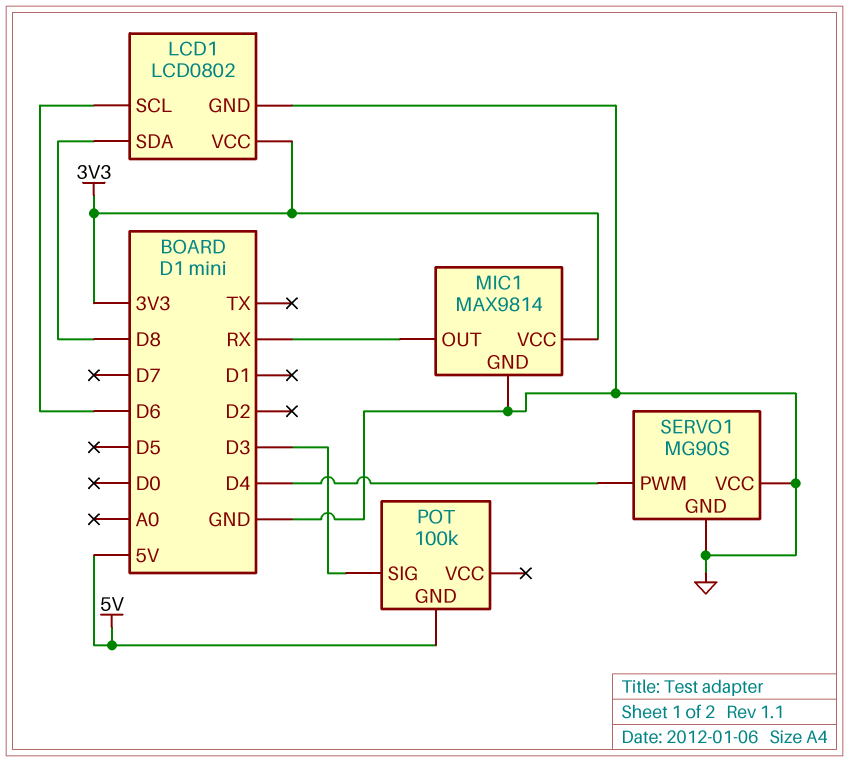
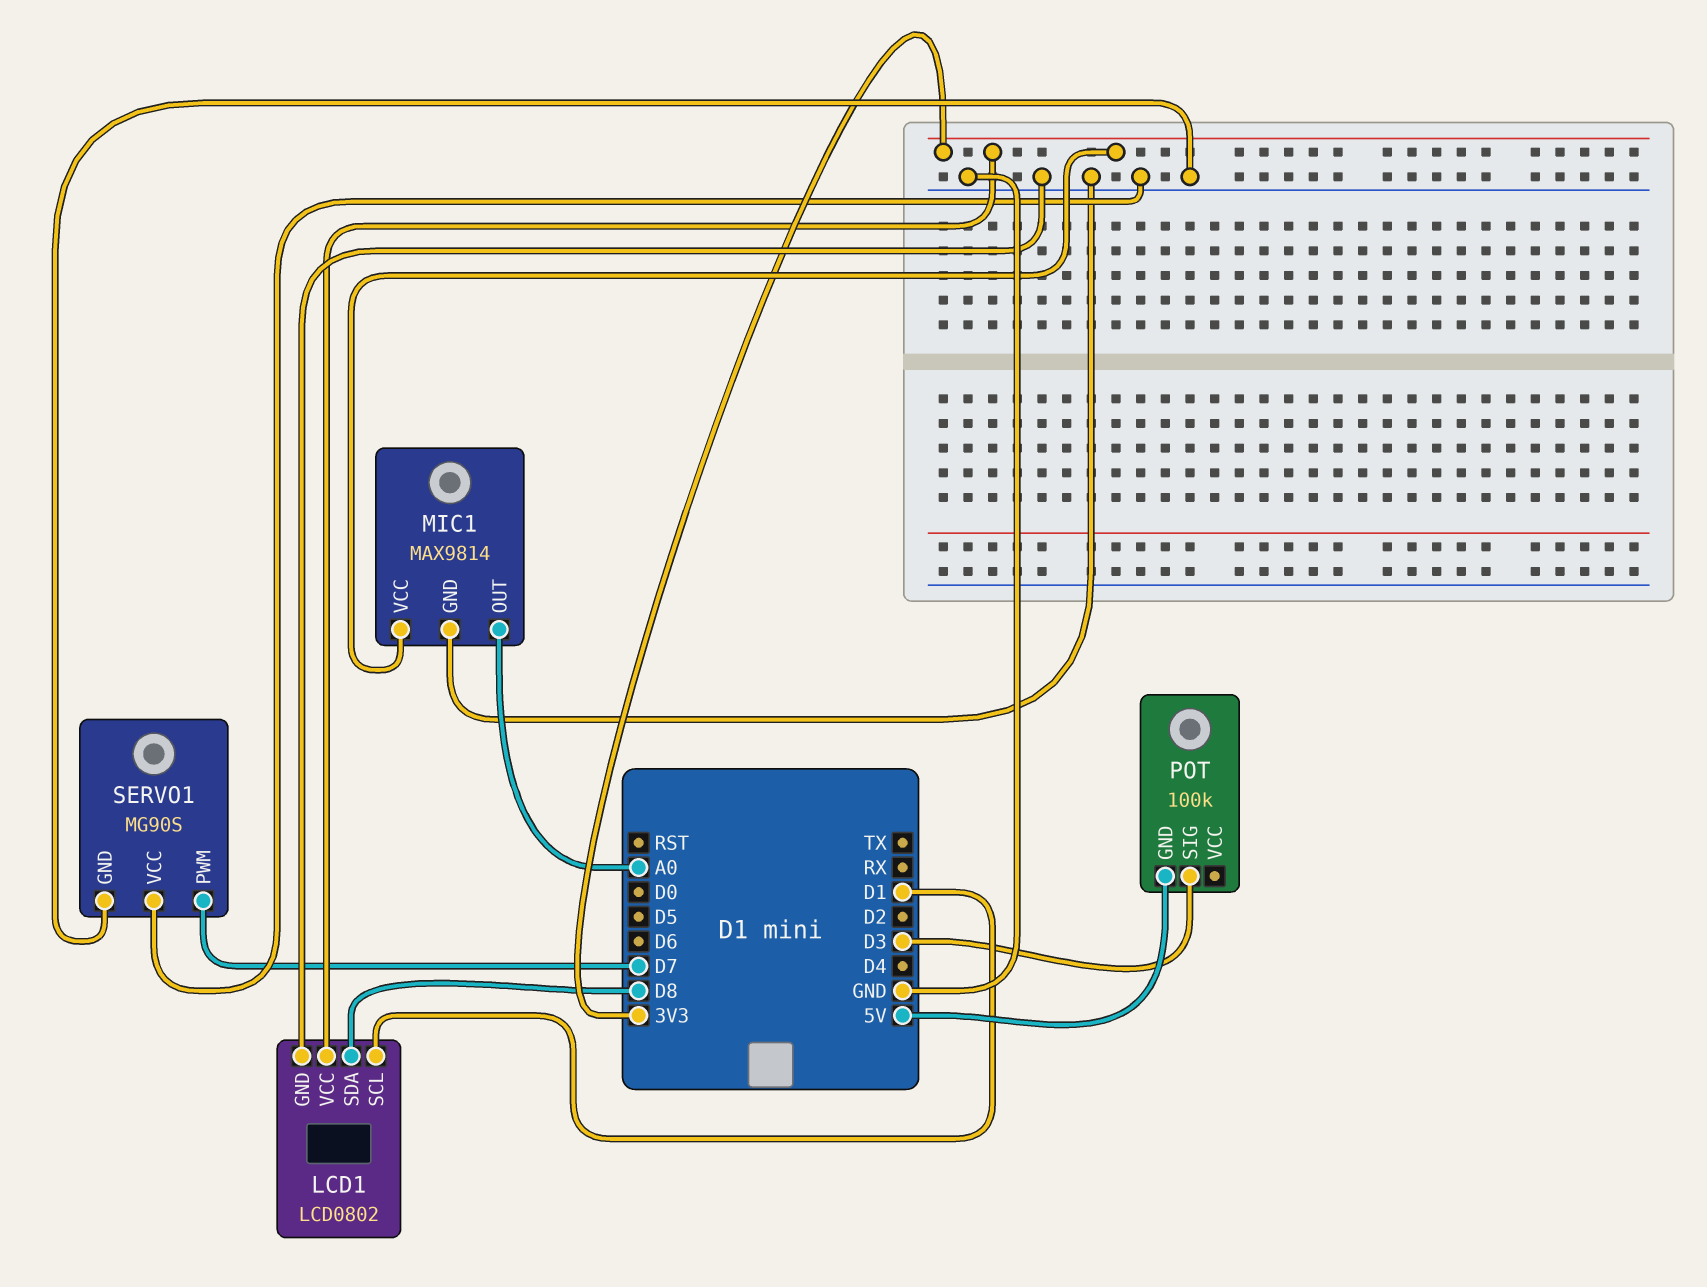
LCD1 pin SCL: D6 -> D1
MIC1 pin OUT: RX -> A0
SERVO1 pin PWM: D4 -> D7

